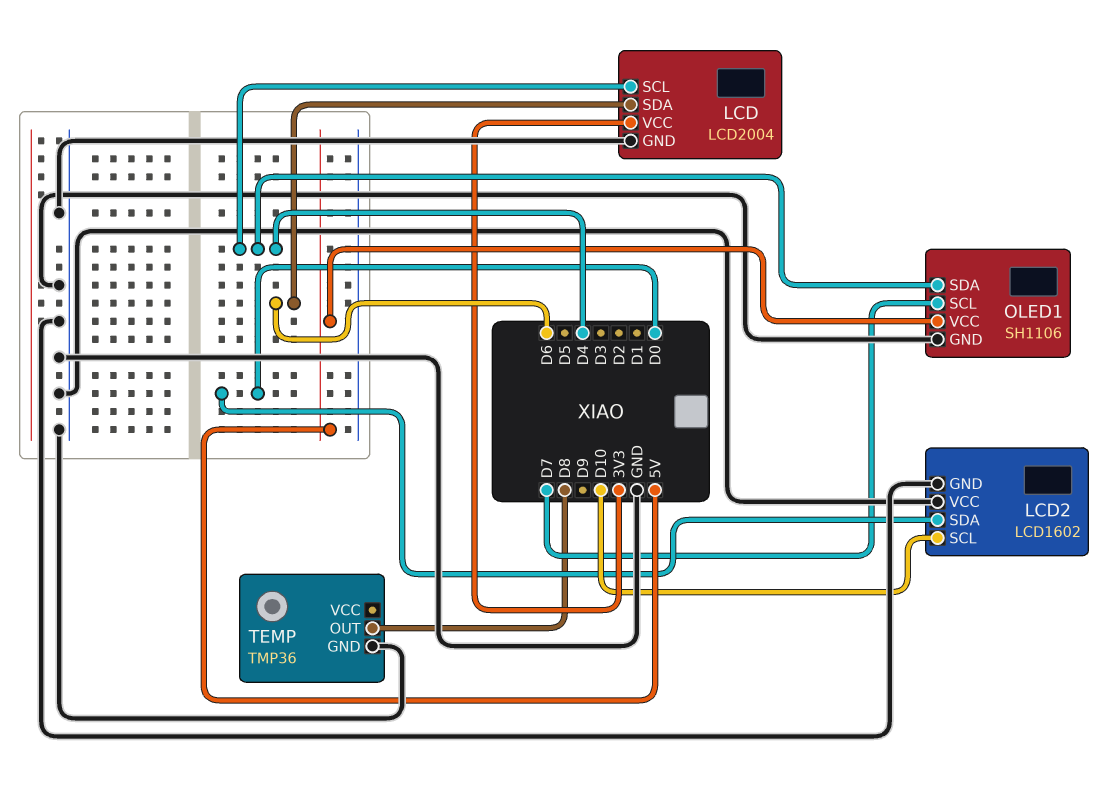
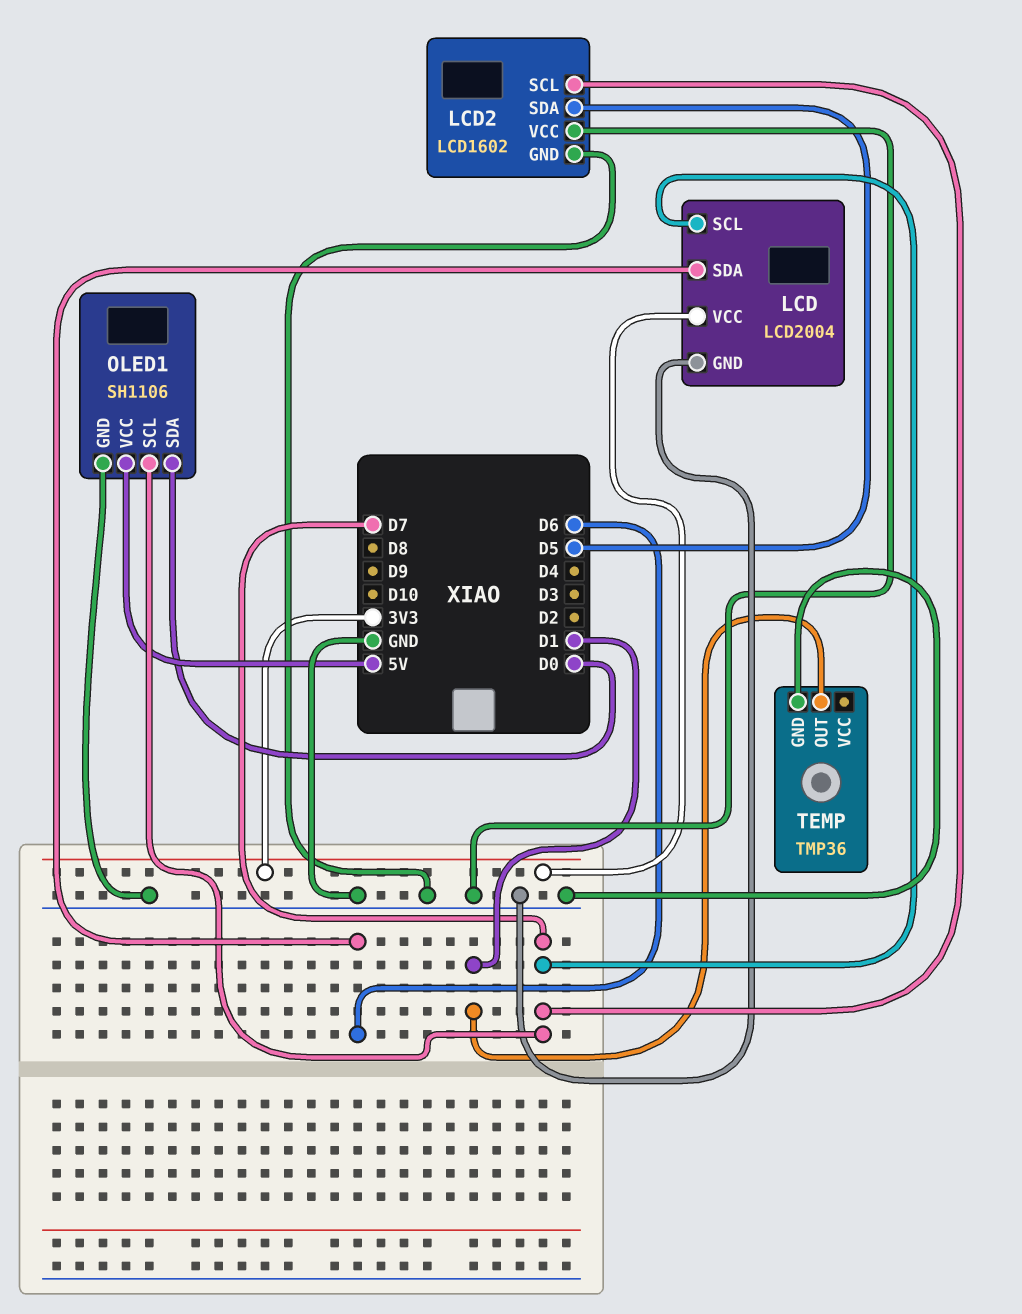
LCD pin SCL: D4 -> D7
LCD2 pin SCL: D10 -> D7
LCD2 pin SDA: D0 -> D5
OLED1 pin SDA: D4 -> D0
TEMP pin OUT: D8 -> D1

